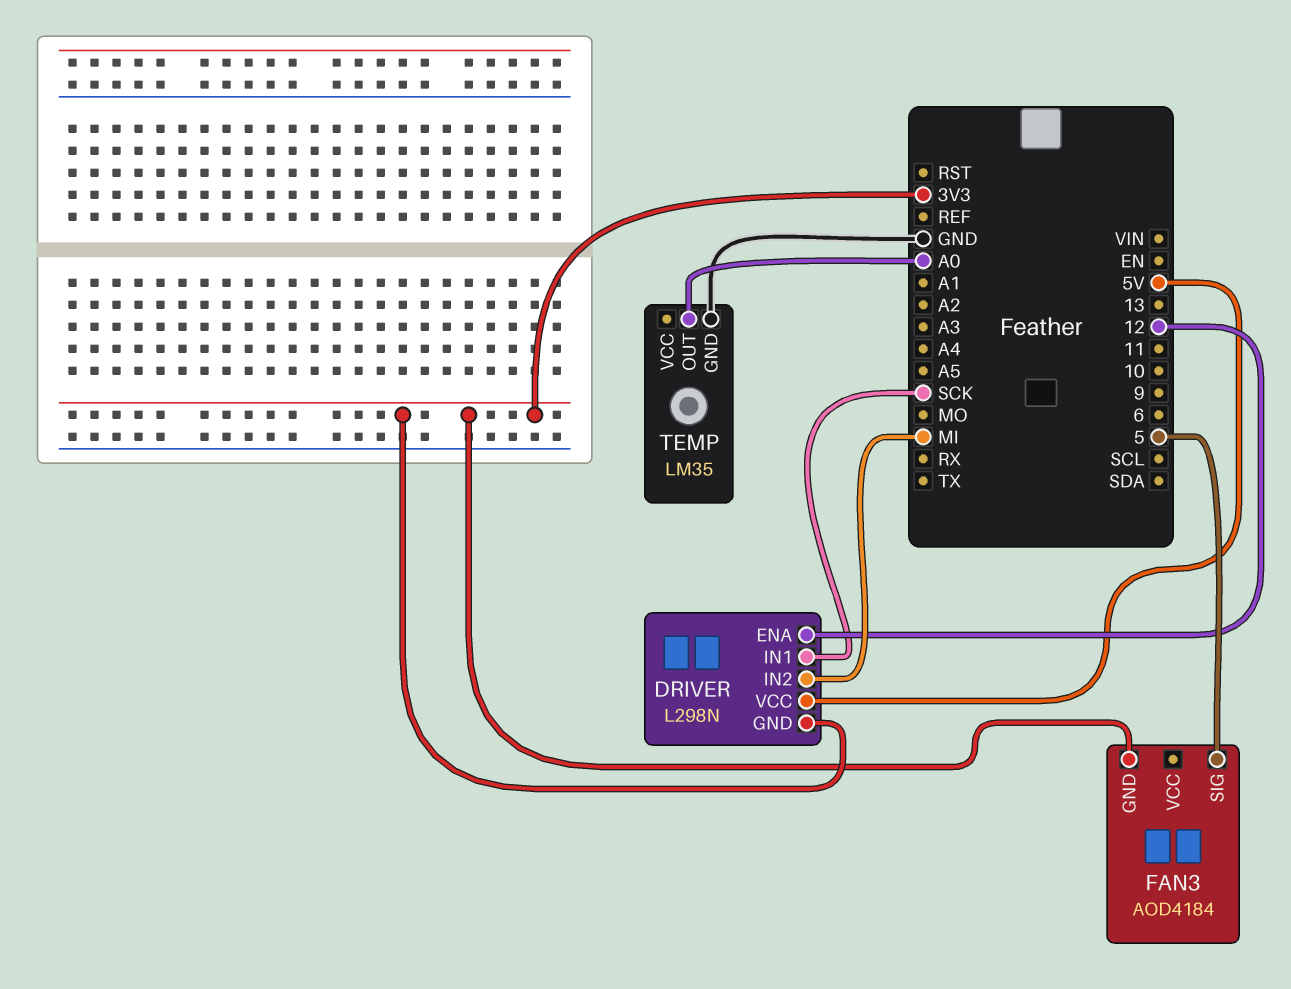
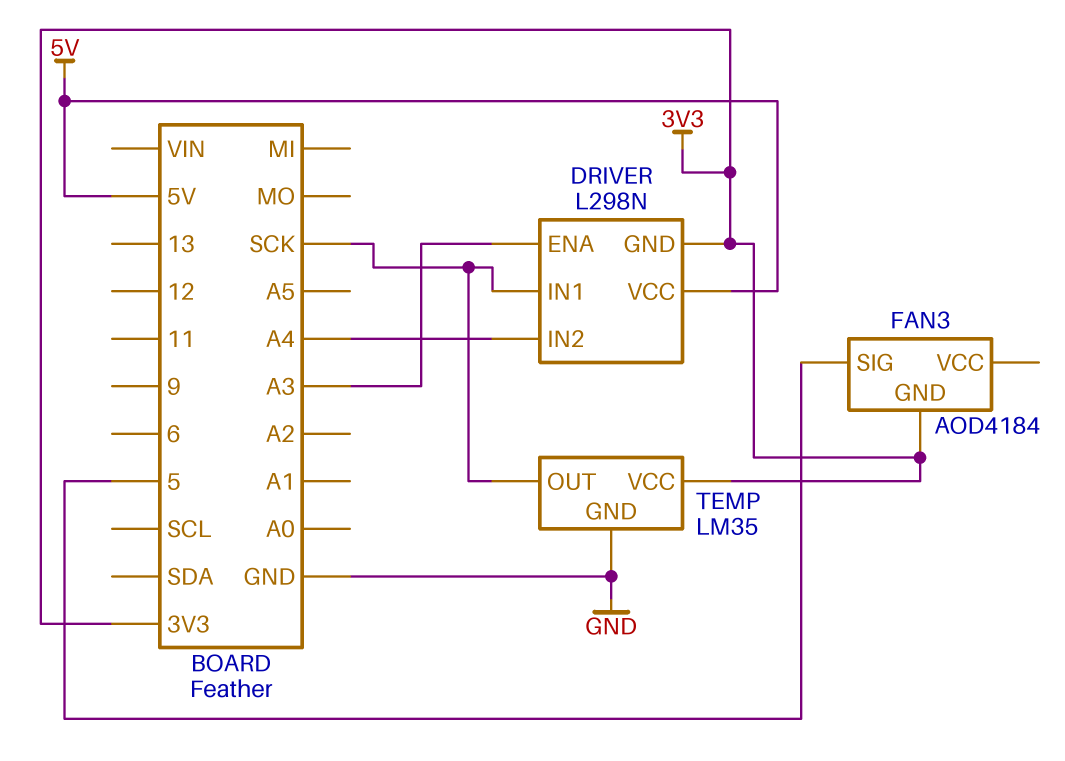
DRIVER pin ENA: 12 -> A3
DRIVER pin IN2: MI -> A4
TEMP pin OUT: A0 -> SCK
TEMP pin VCC: none -> 3V3

